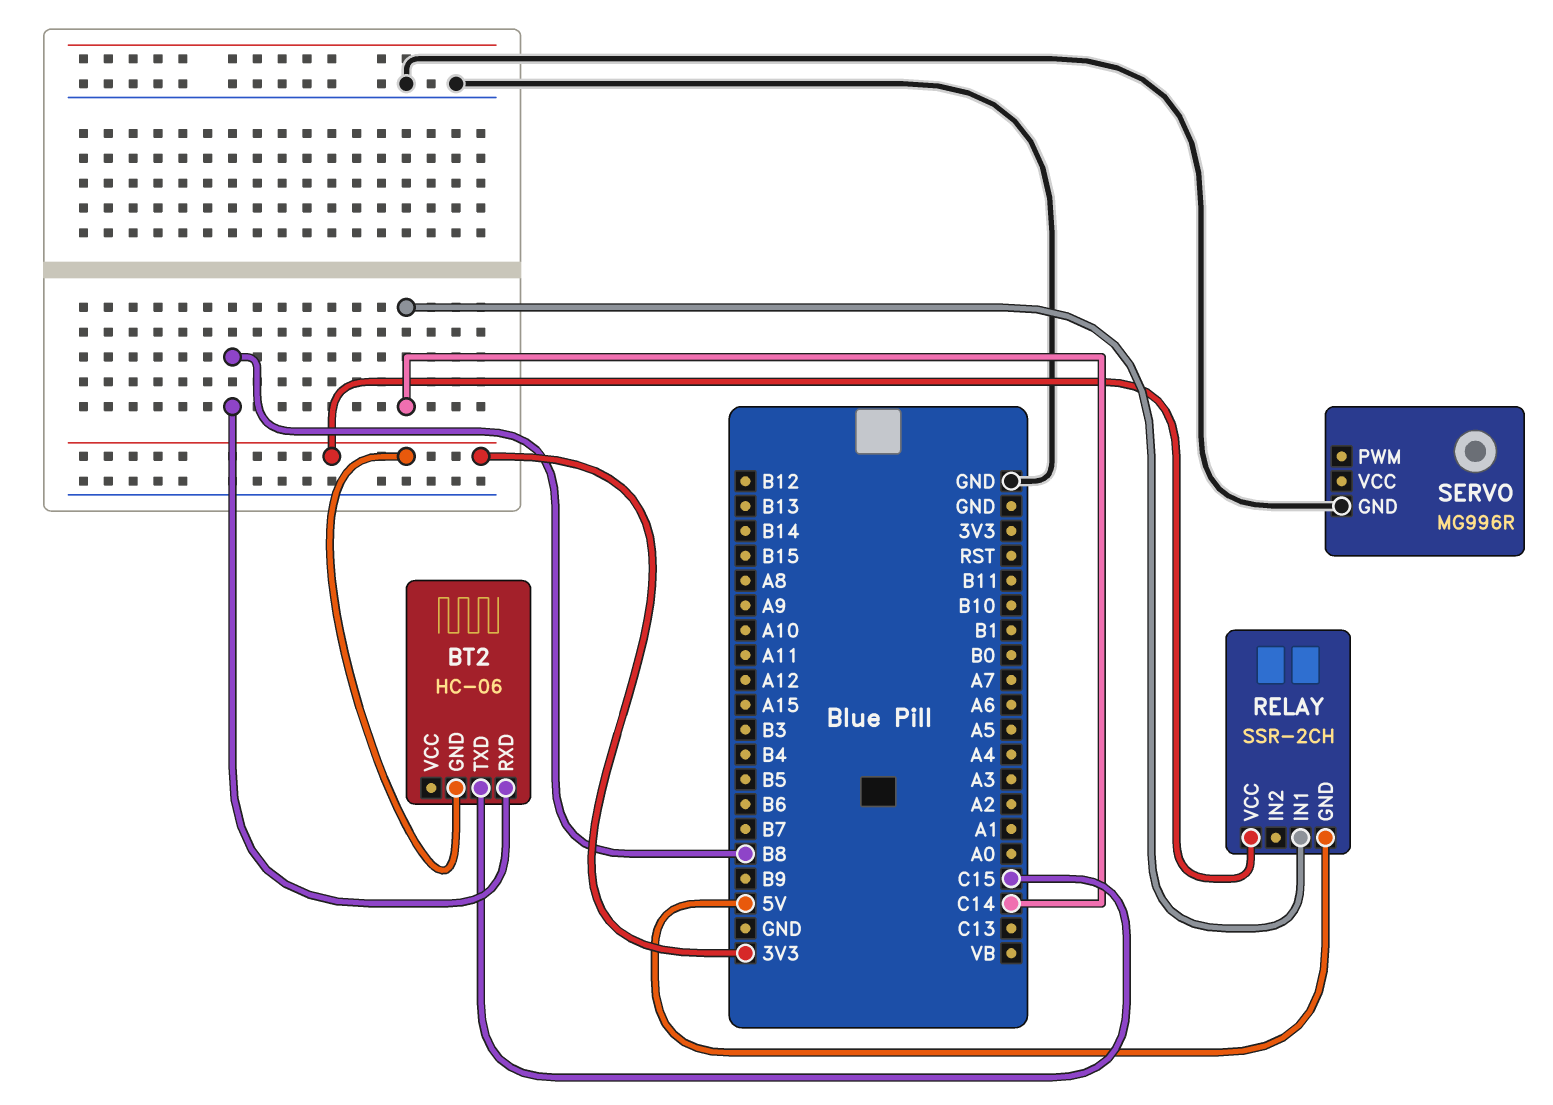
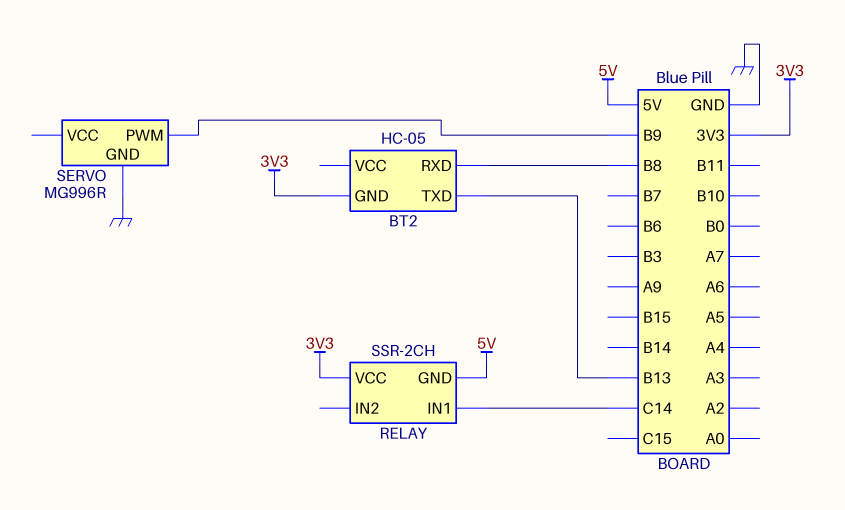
BT2: HC-06 -> HC-05
BT2 pin TXD: C15 -> B13
SERVO pin PWM: none -> B9

